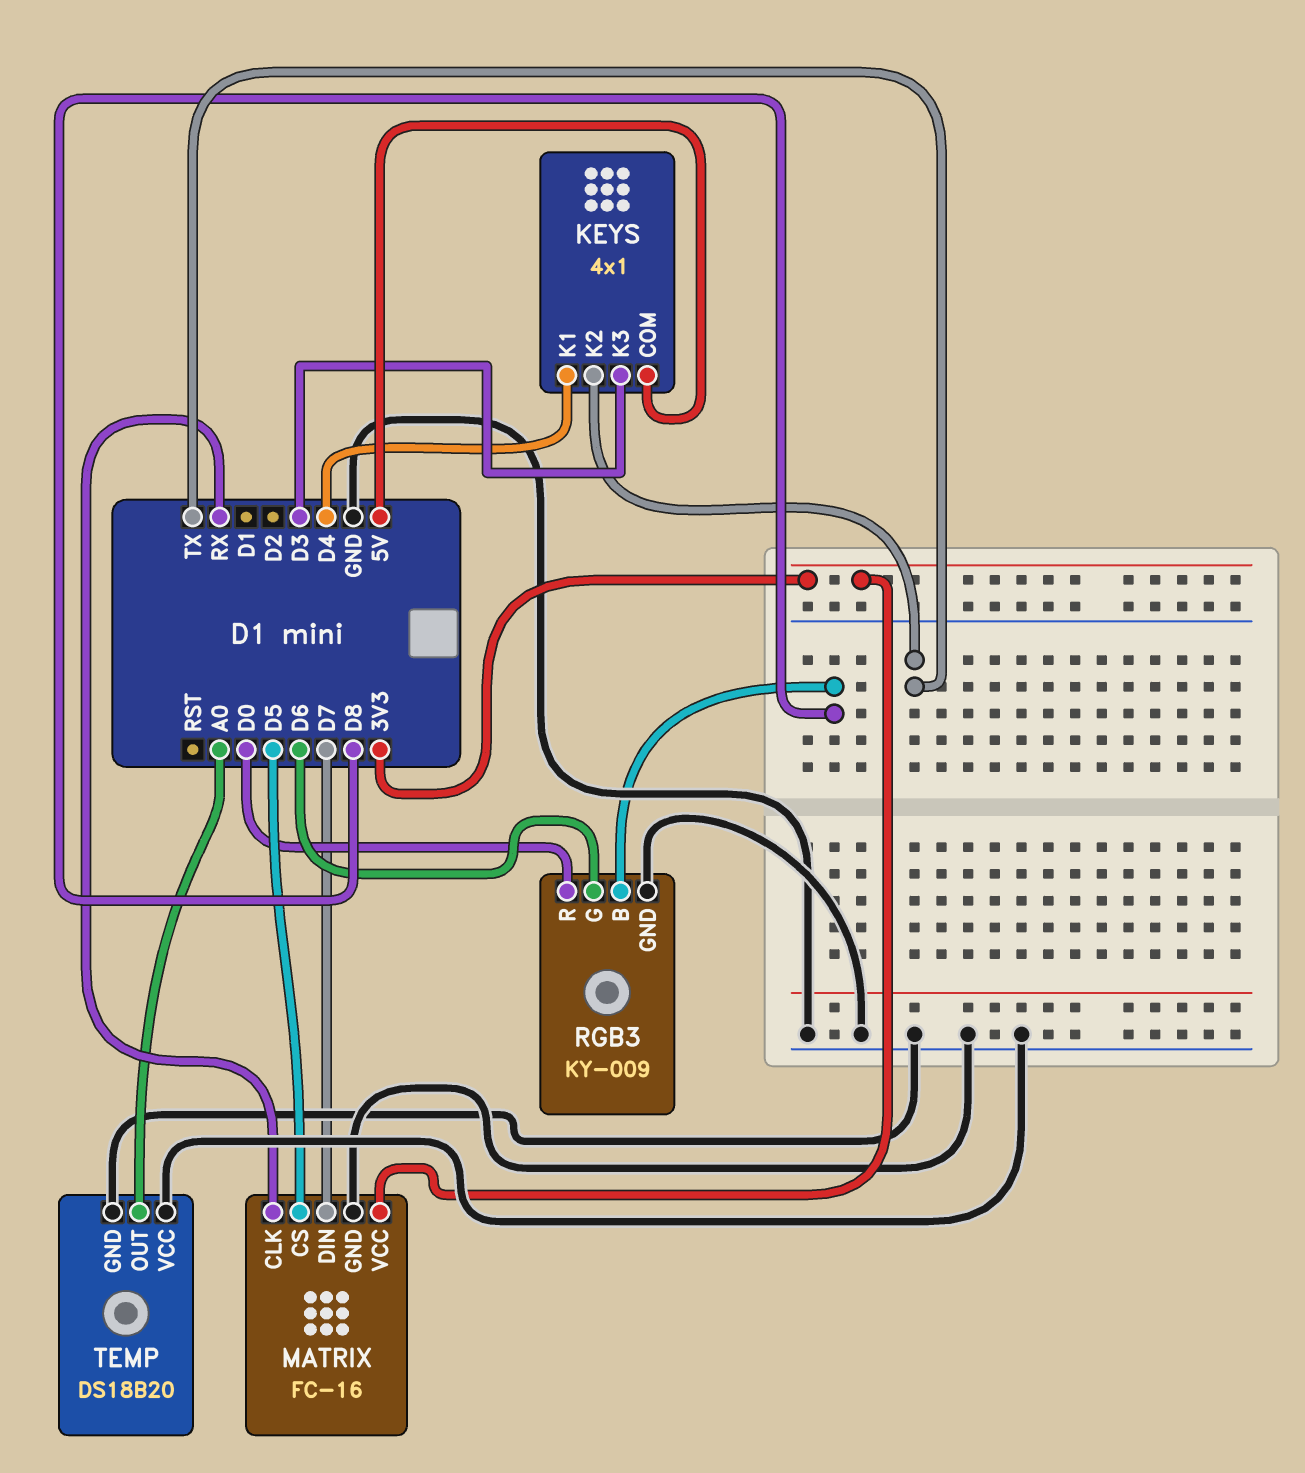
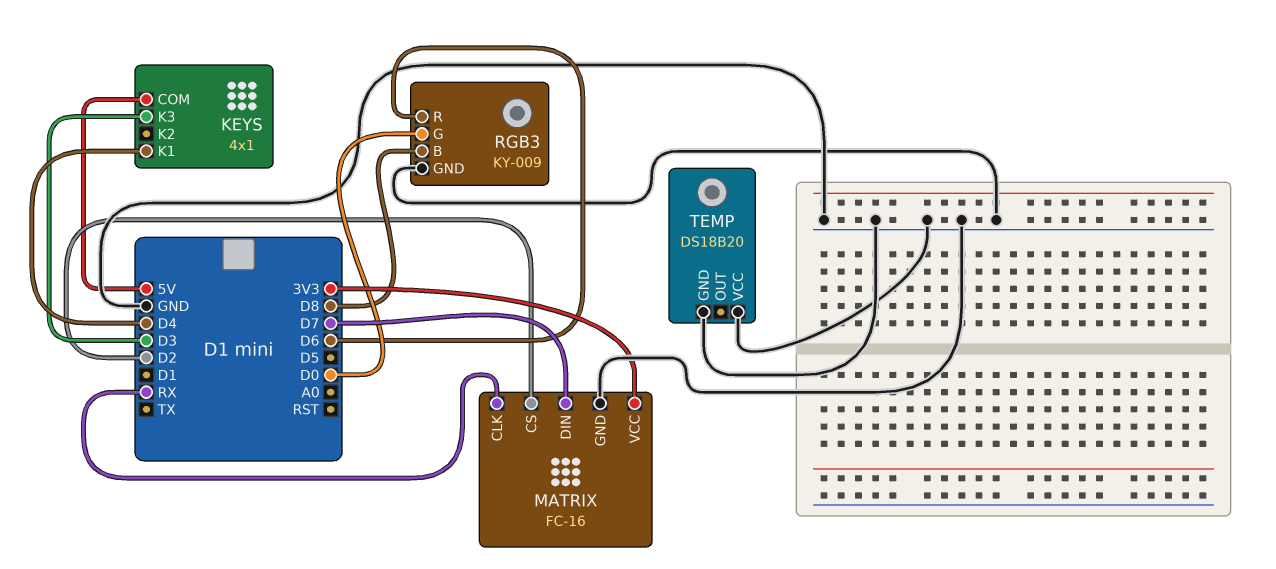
KEYS pin K2: TX -> none
MATRIX pin CS: D5 -> D2
RGB3 pin G: D6 -> D0
RGB3 pin R: D0 -> D6
TEMP pin OUT: A0 -> none

